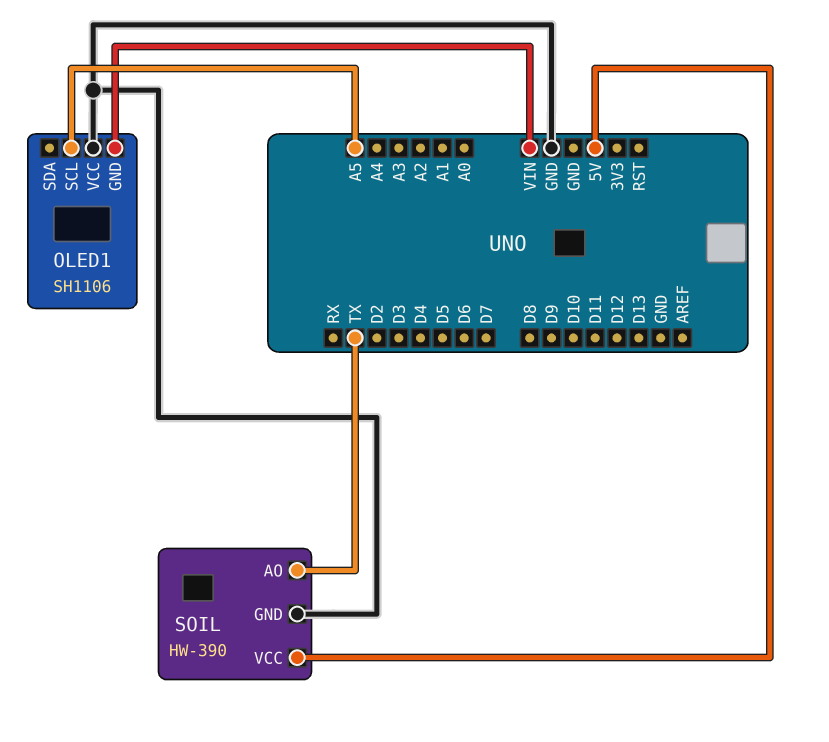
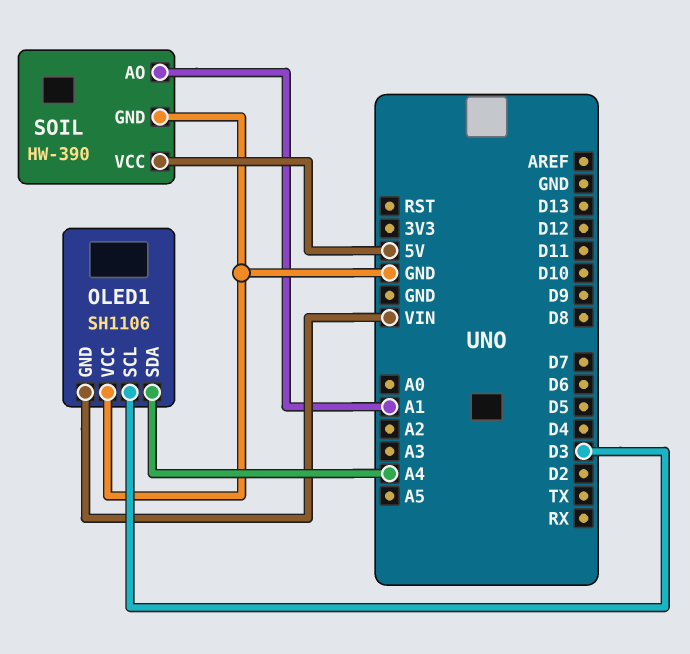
OLED1 pin SCL: A5 -> D3
OLED1 pin SDA: none -> A4
SOIL pin AO: TX -> A1

